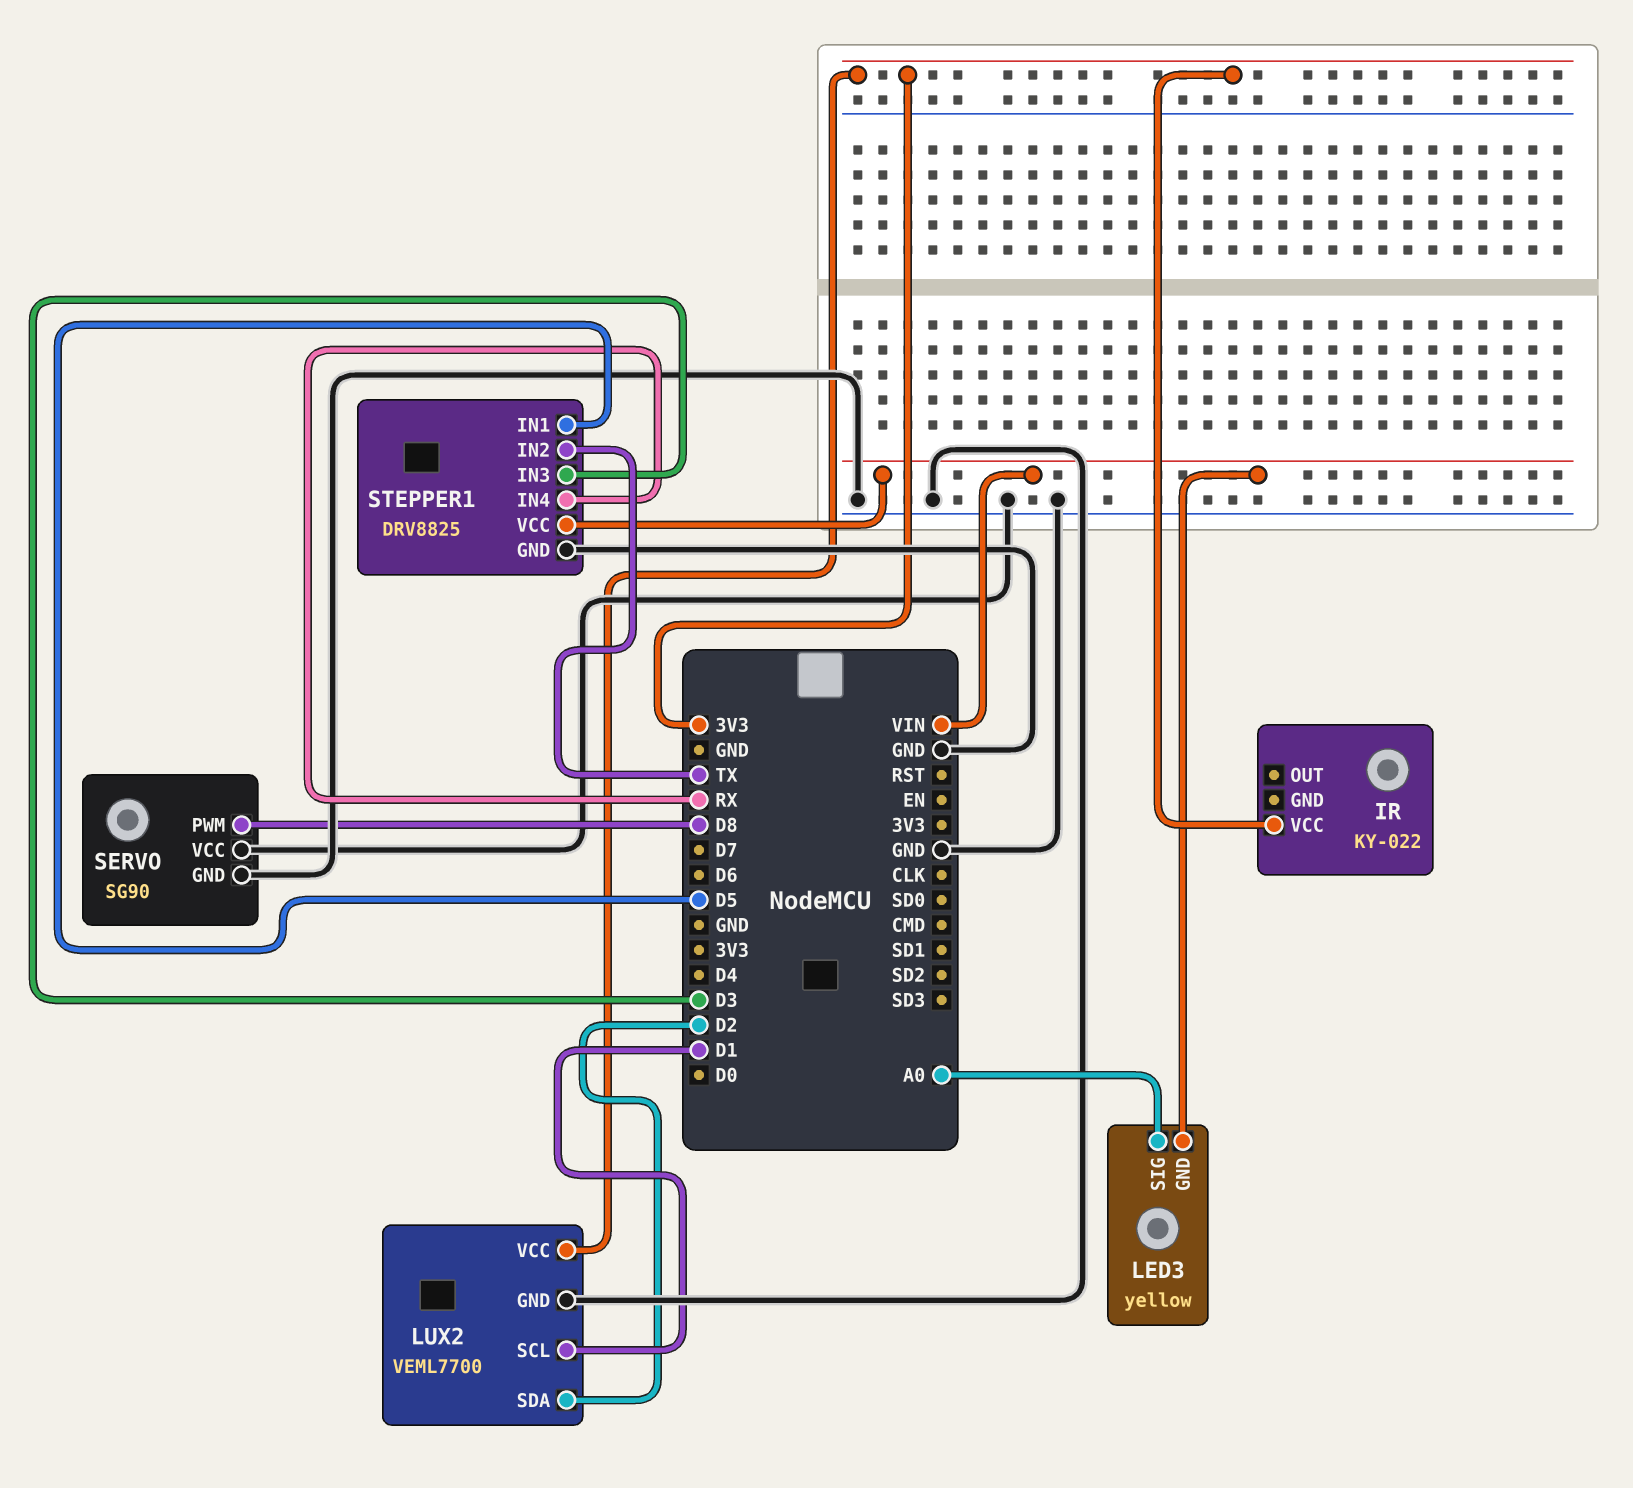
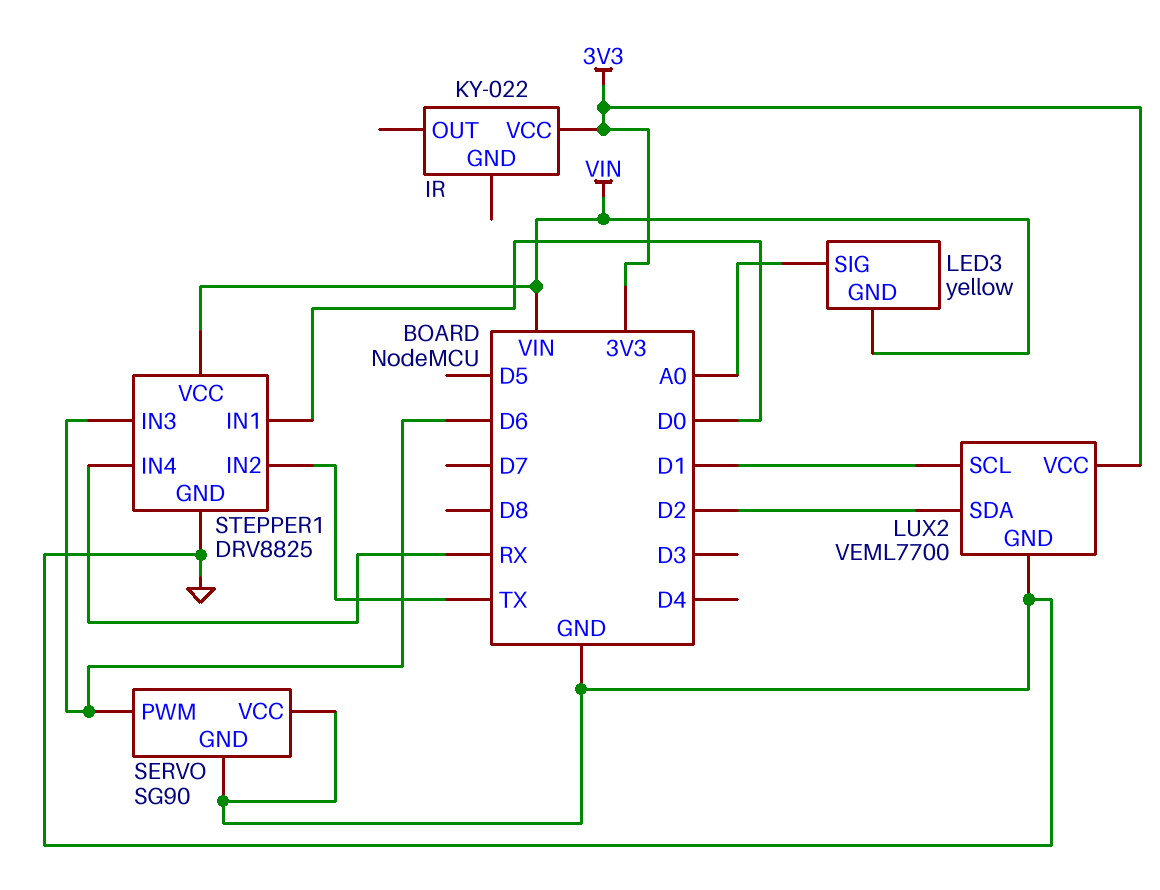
SERVO pin PWM: D8 -> D6
STEPPER1 pin IN1: D5 -> D0
STEPPER1 pin IN3: D3 -> D6

